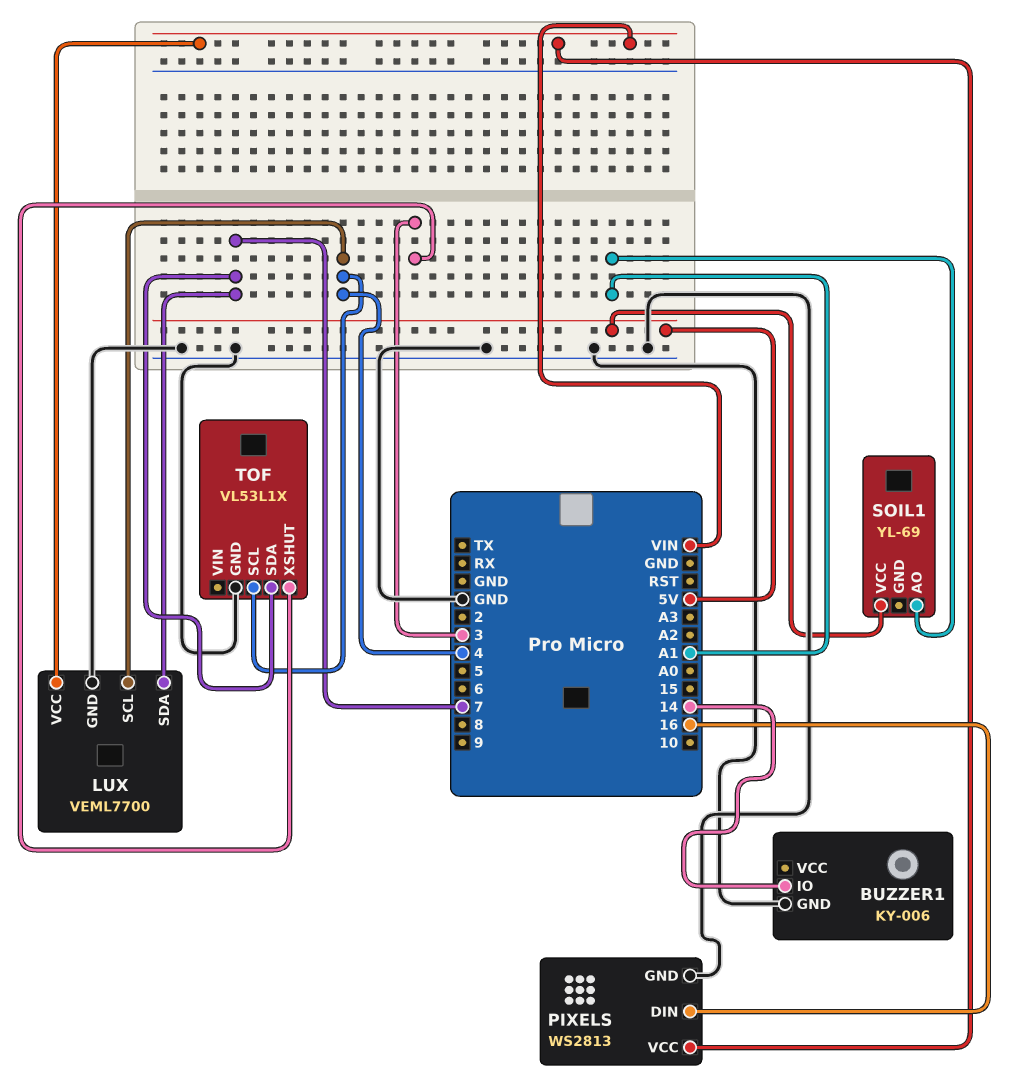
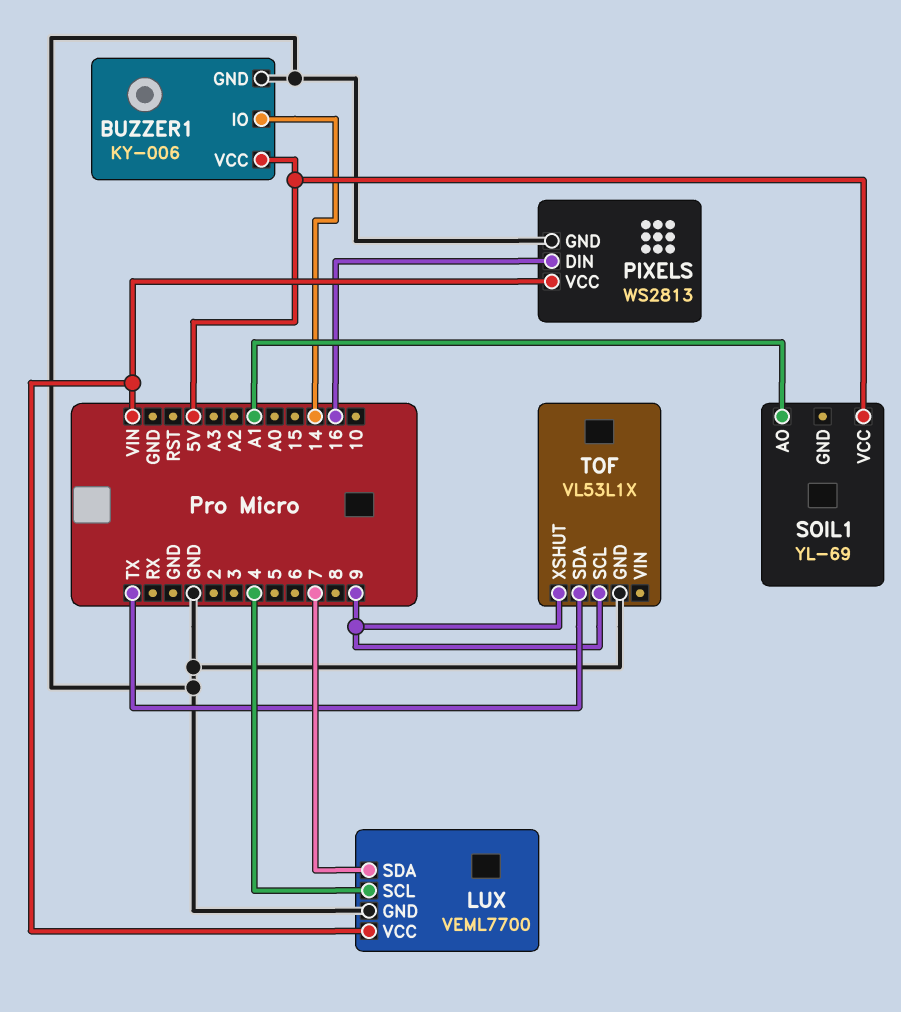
BUZZER1 pin VCC: none -> 5V
TOF pin SCL: 4 -> 9
TOF pin SDA: 7 -> TX
TOF pin XSHUT: 3 -> 9

